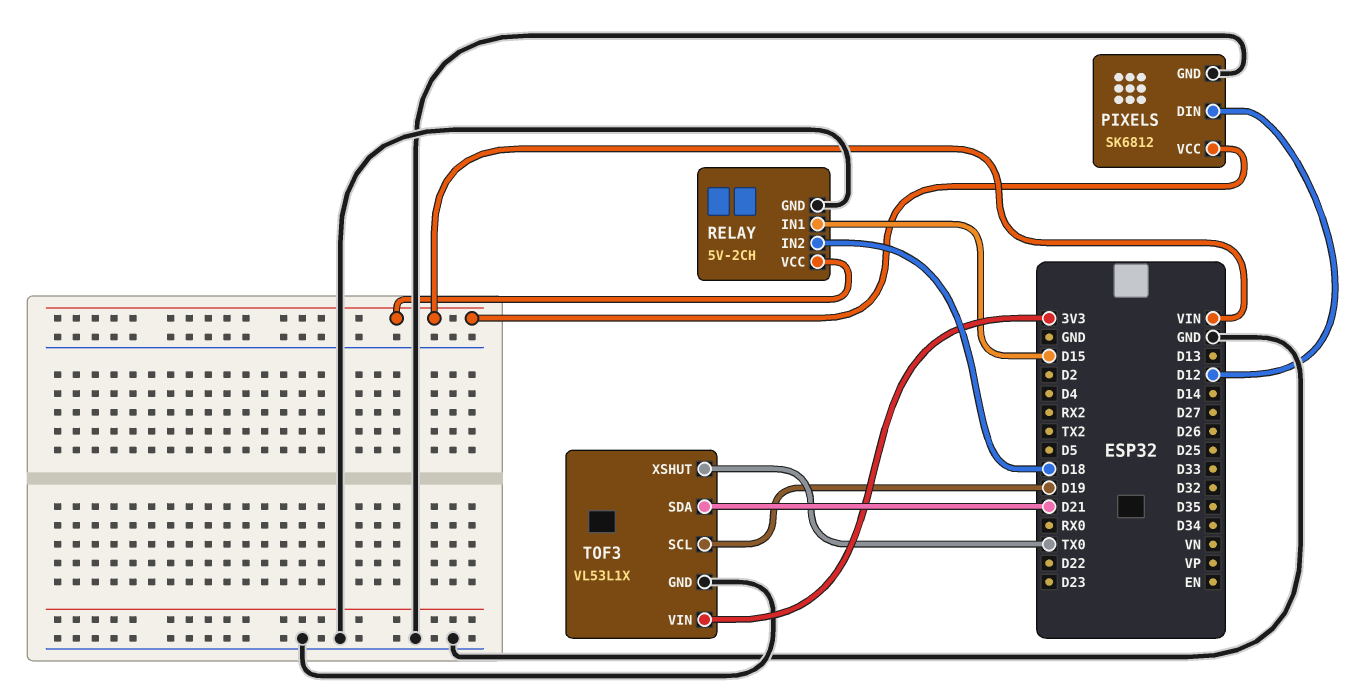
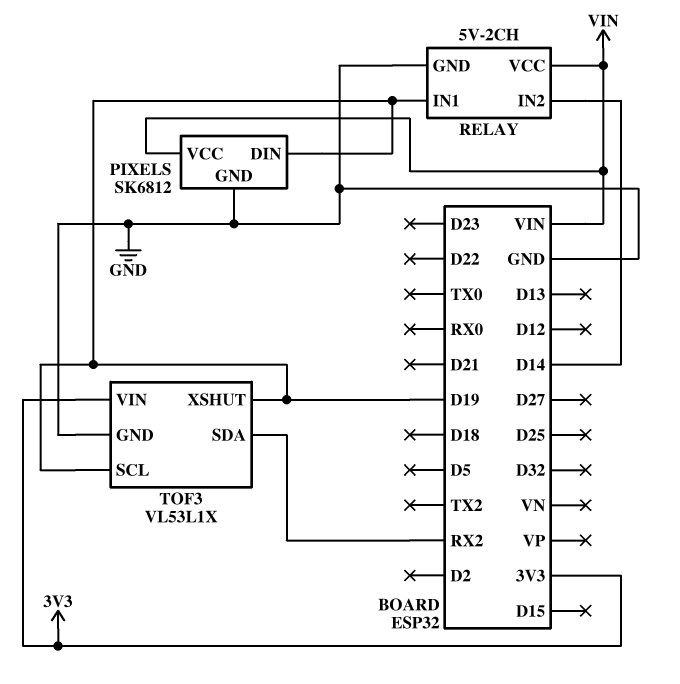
PIXELS pin DIN: D12 -> D19
RELAY pin IN1: D15 -> D19
RELAY pin IN2: D18 -> D14
TOF3 pin SDA: D21 -> RX2
TOF3 pin XSHUT: TX0 -> D19

